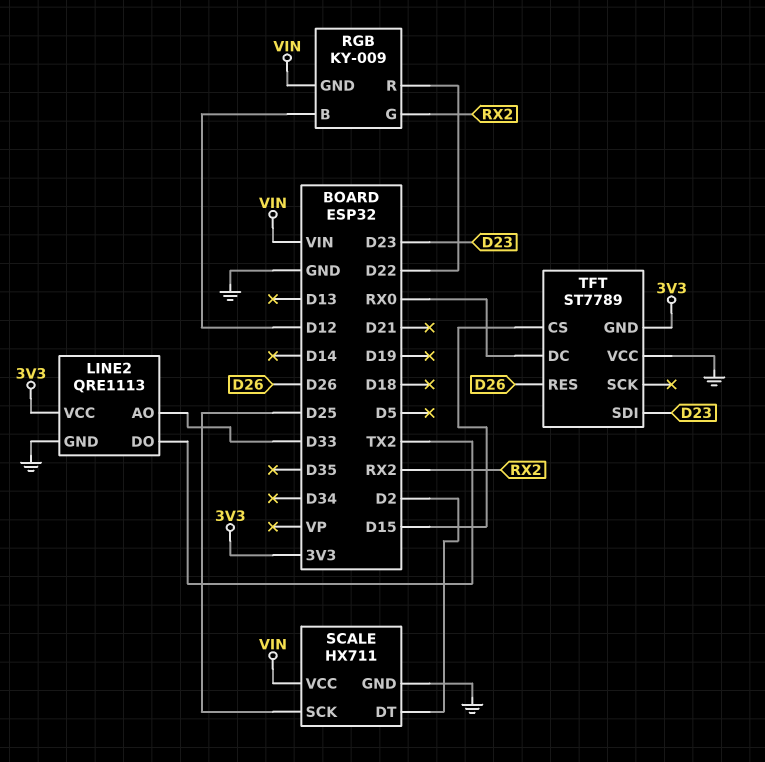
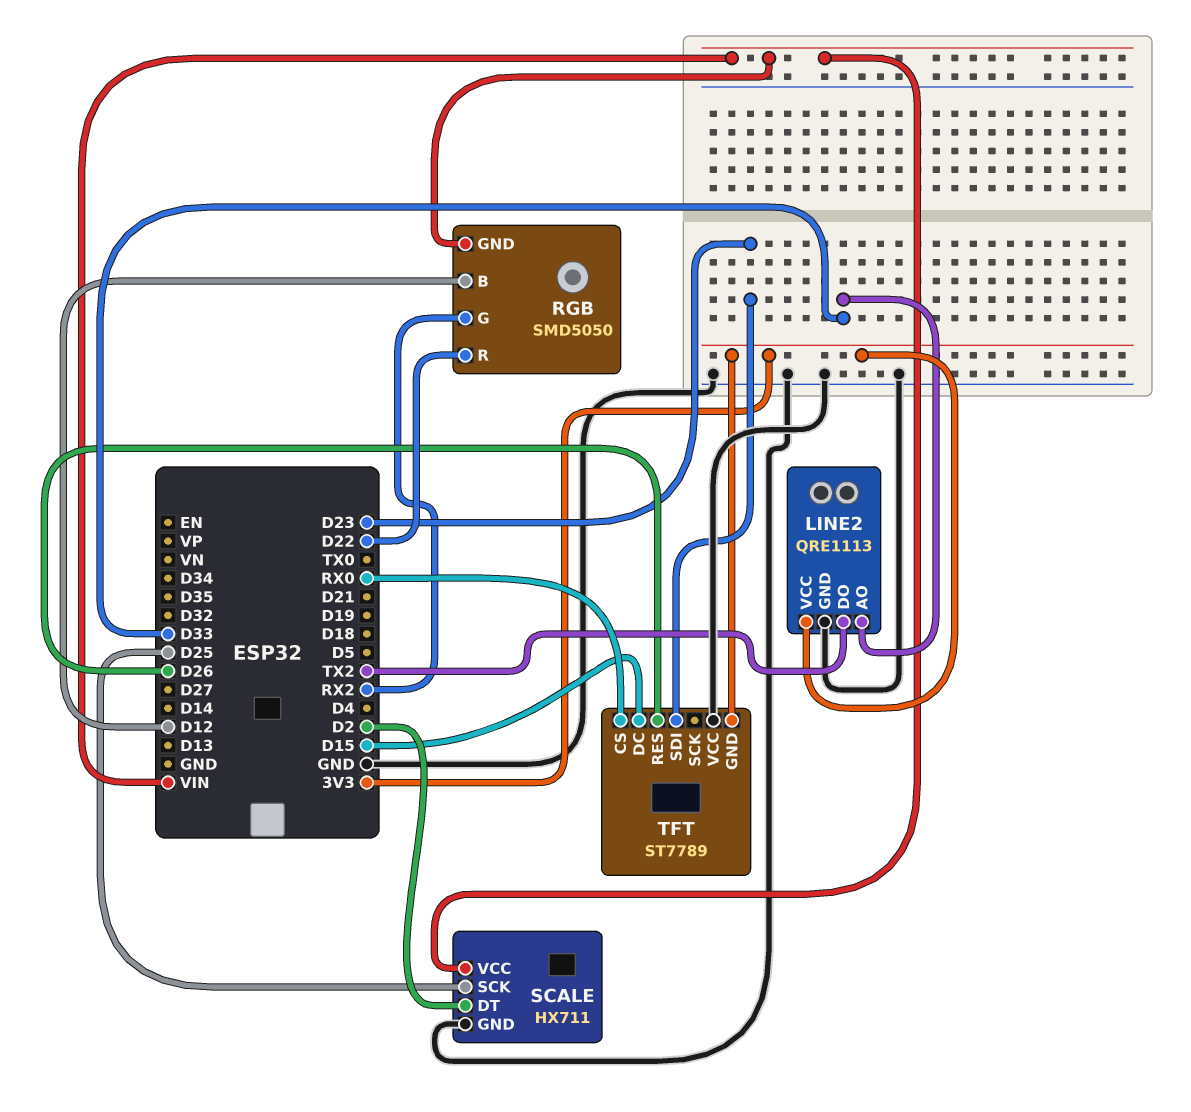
RGB: KY-009 -> SMD5050
TFT pin CS: D15 -> RX0
TFT pin DC: RX0 -> D15

